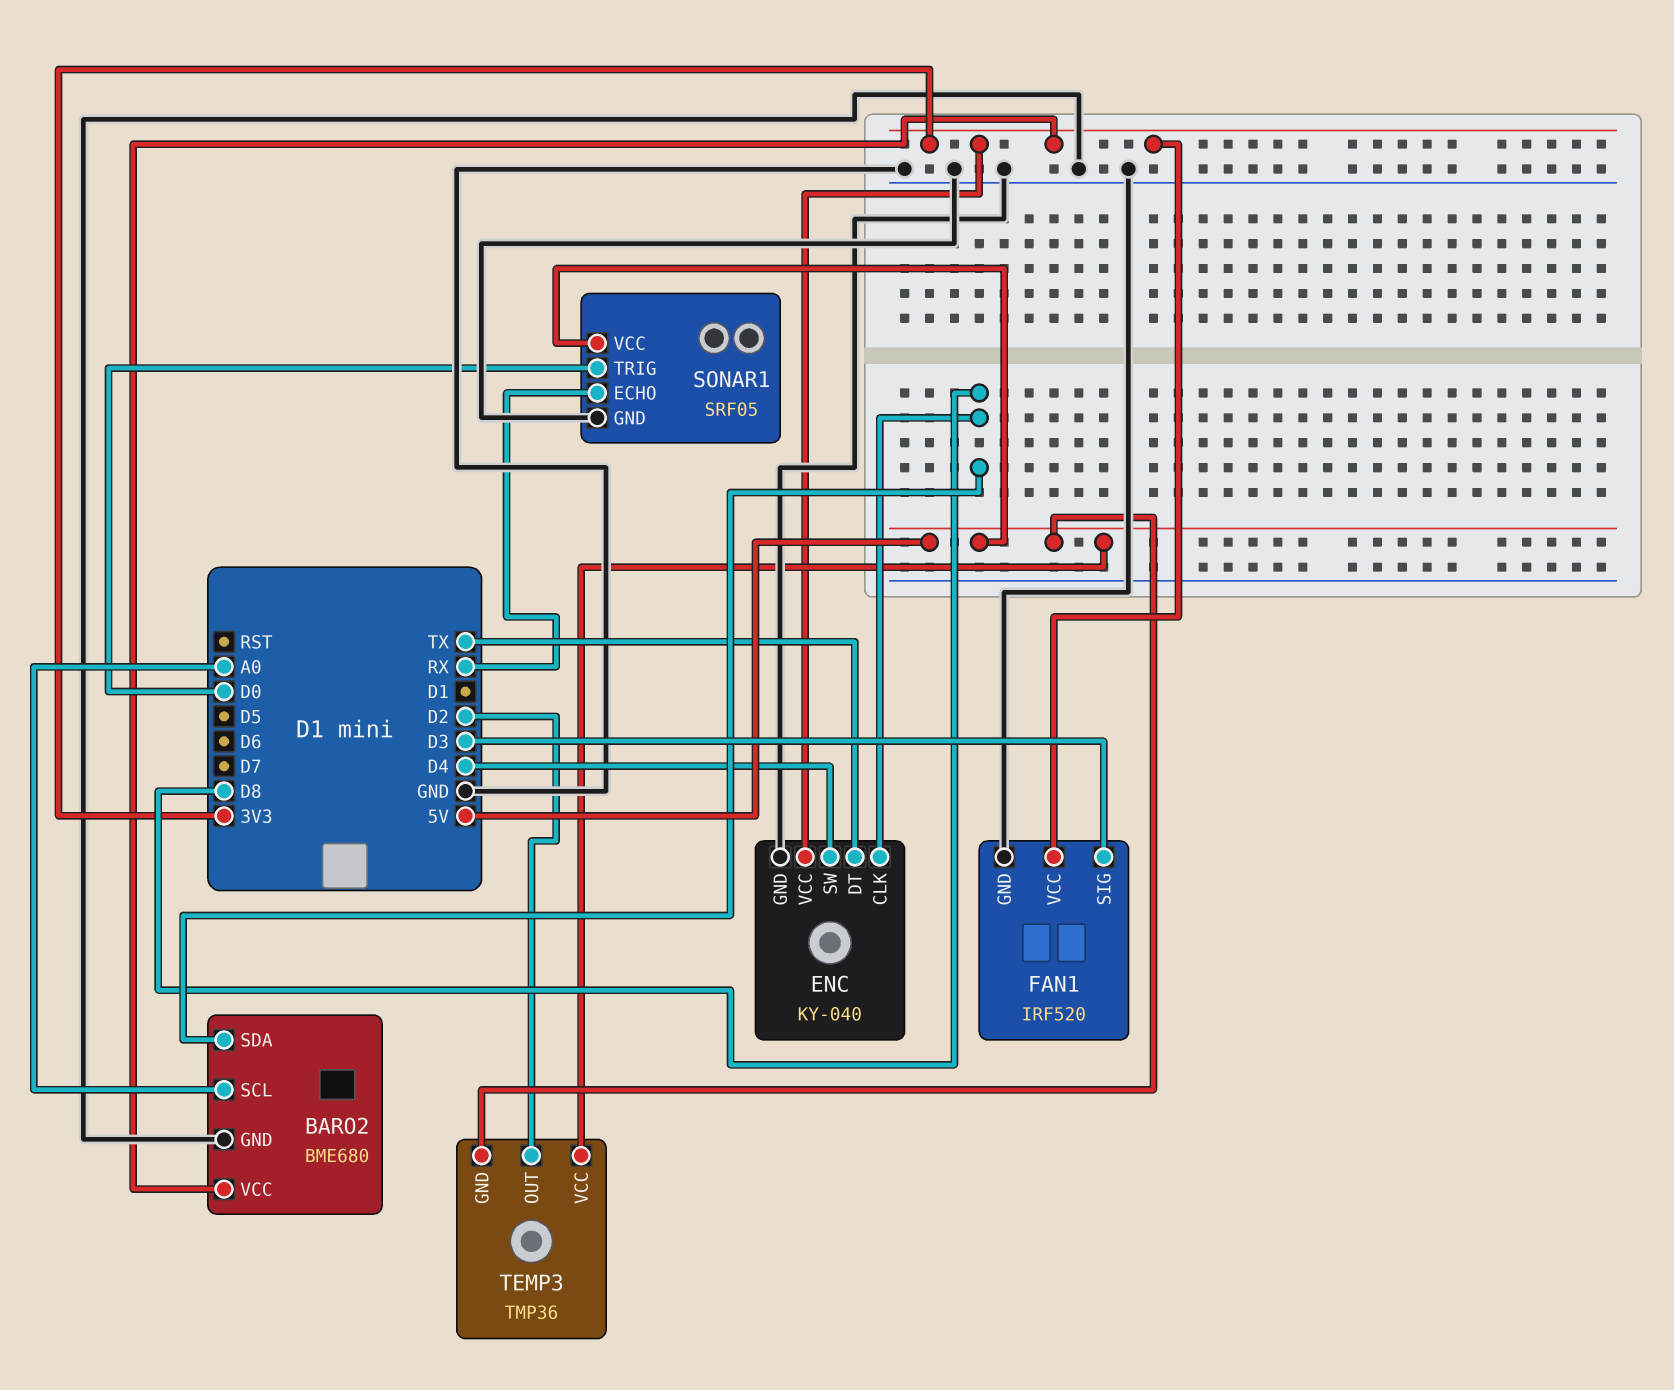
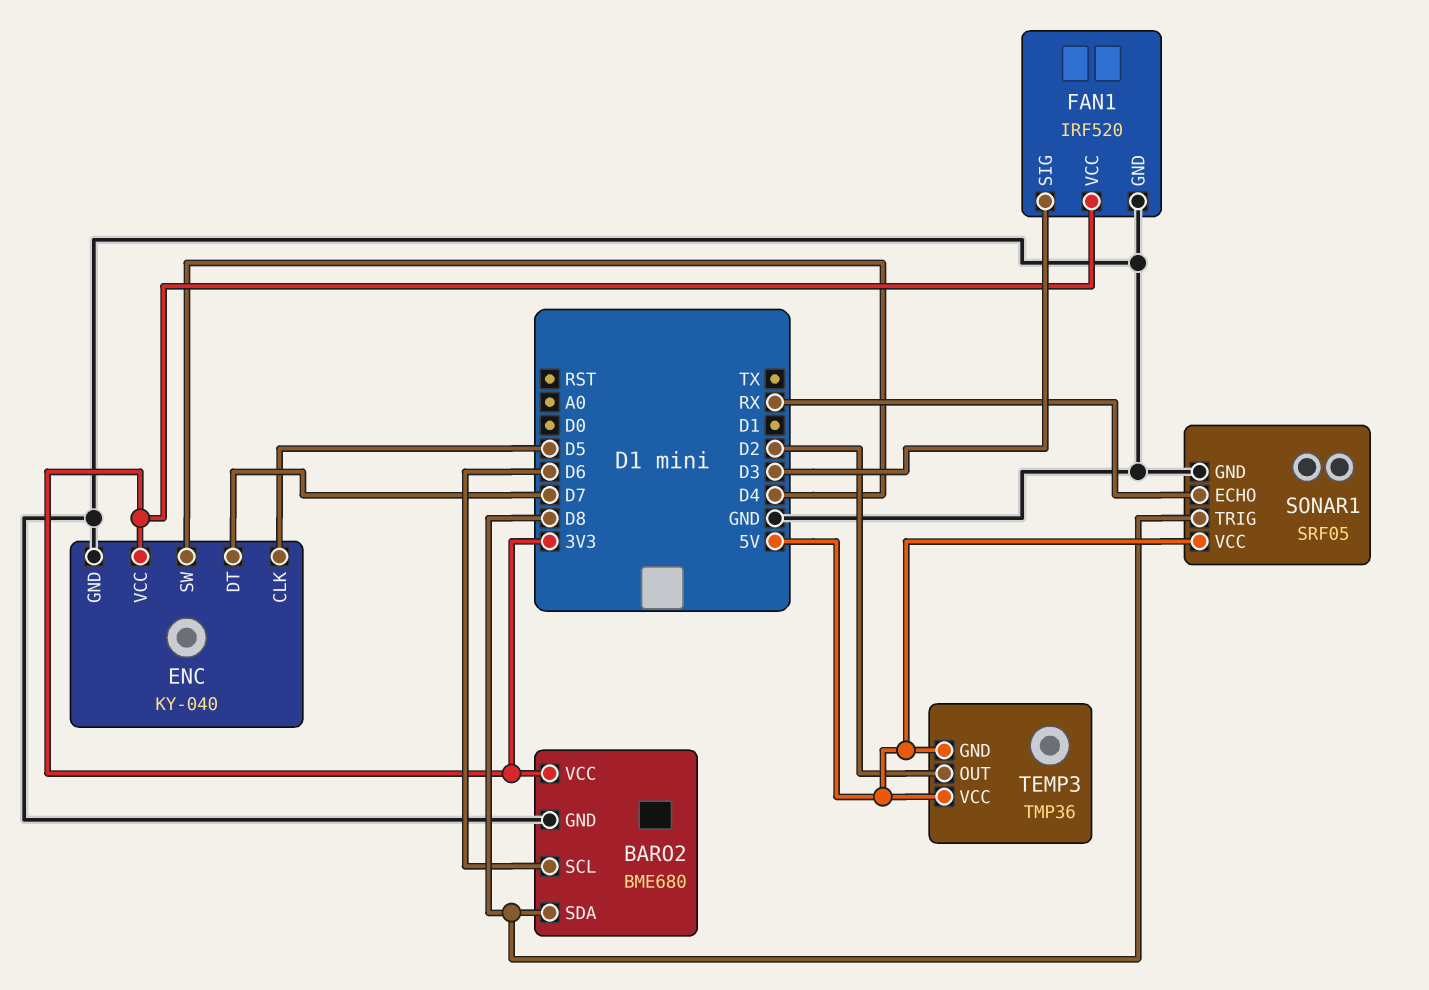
BARO2 pin SCL: A0 -> D6
ENC pin CLK: D8 -> D5
ENC pin DT: TX -> D7
SONAR1 pin TRIG: D0 -> D8

